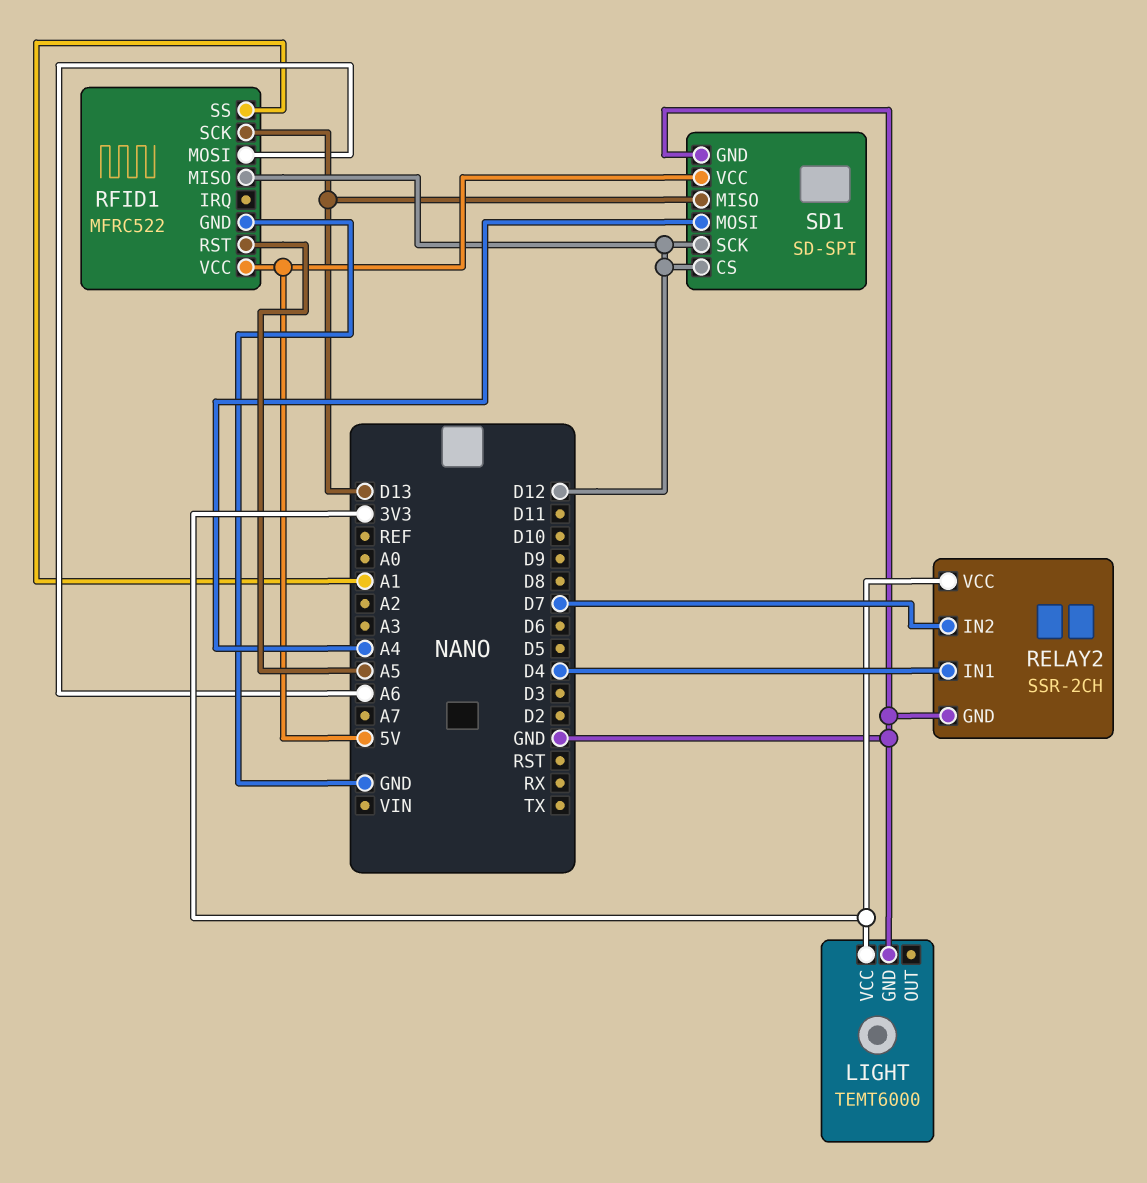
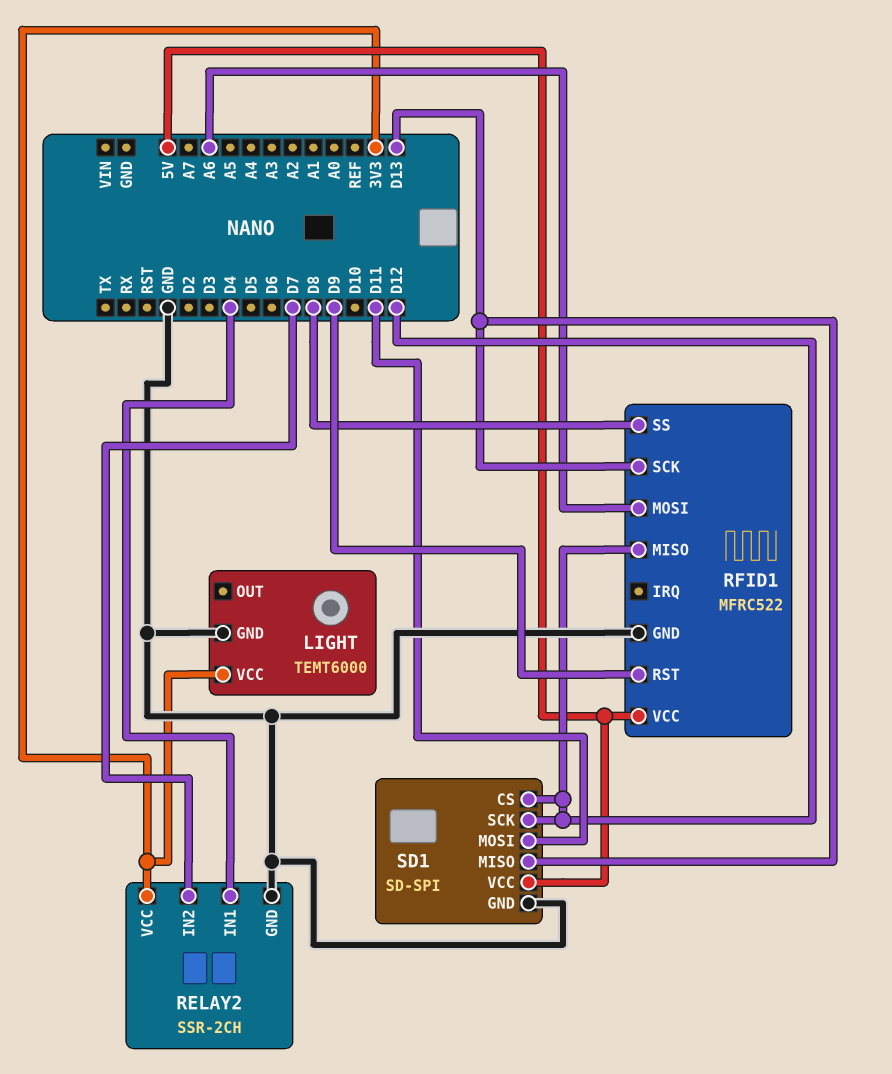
RFID1 pin RST: A5 -> D9
RFID1 pin SS: A1 -> D8
SD1 pin MOSI: A4 -> D11

